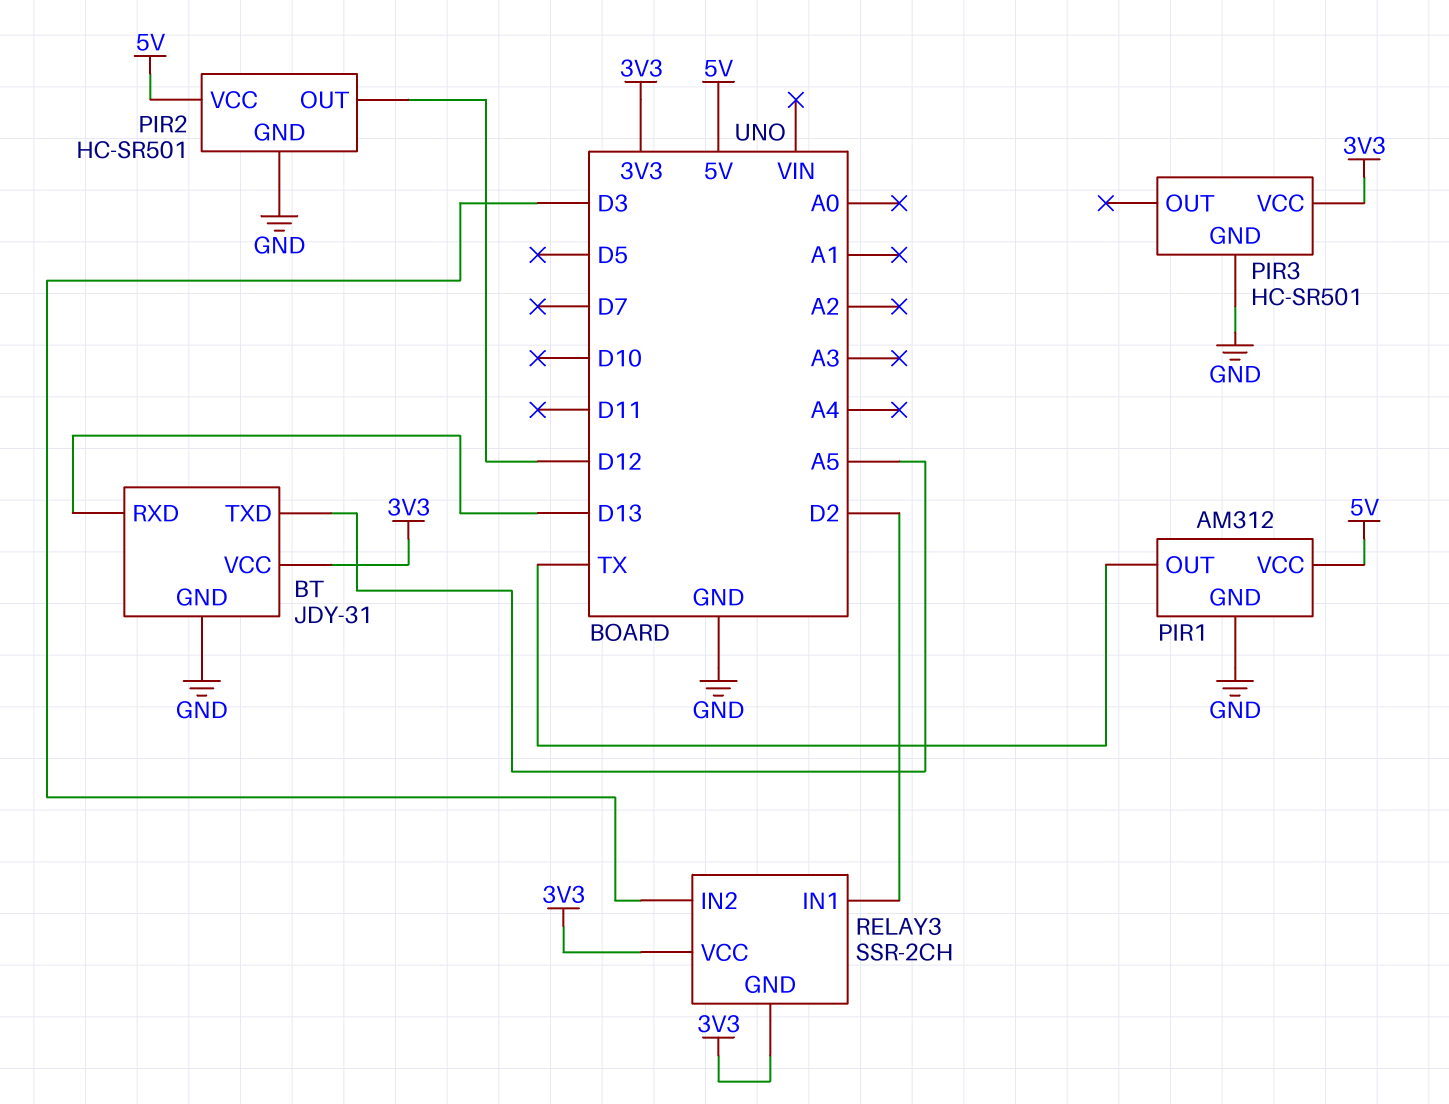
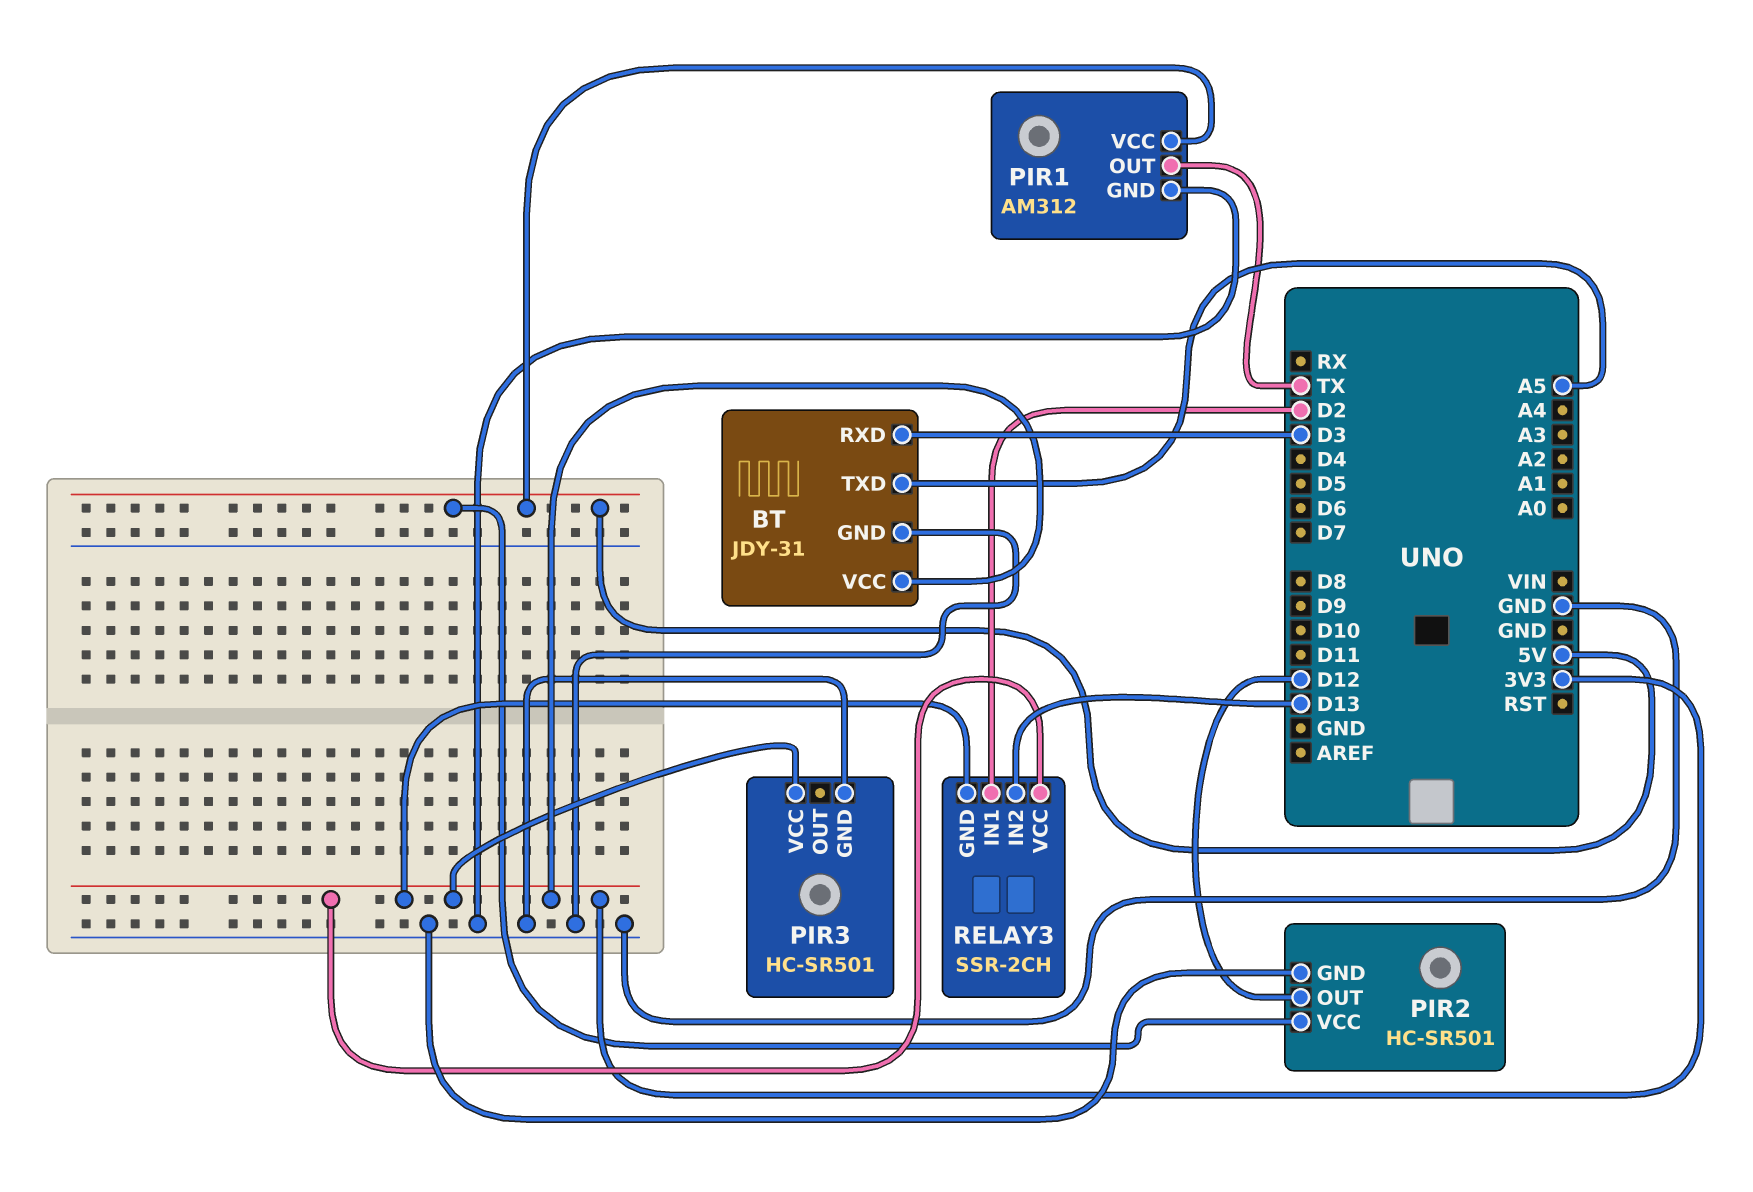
BT pin RXD: D13 -> D3
RELAY3 pin IN2: D3 -> D13

